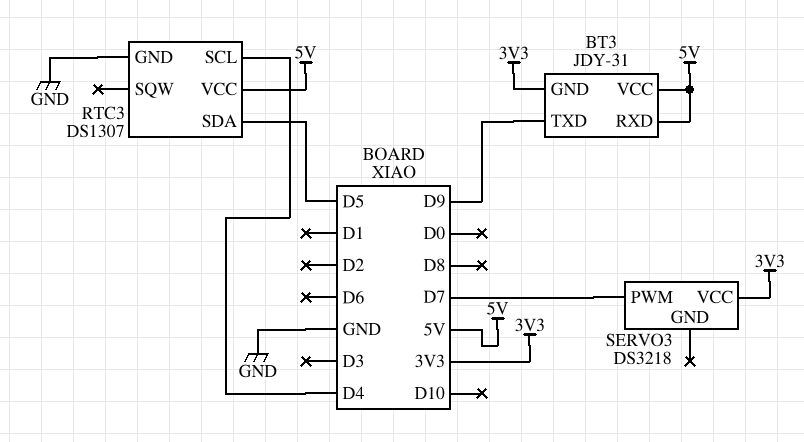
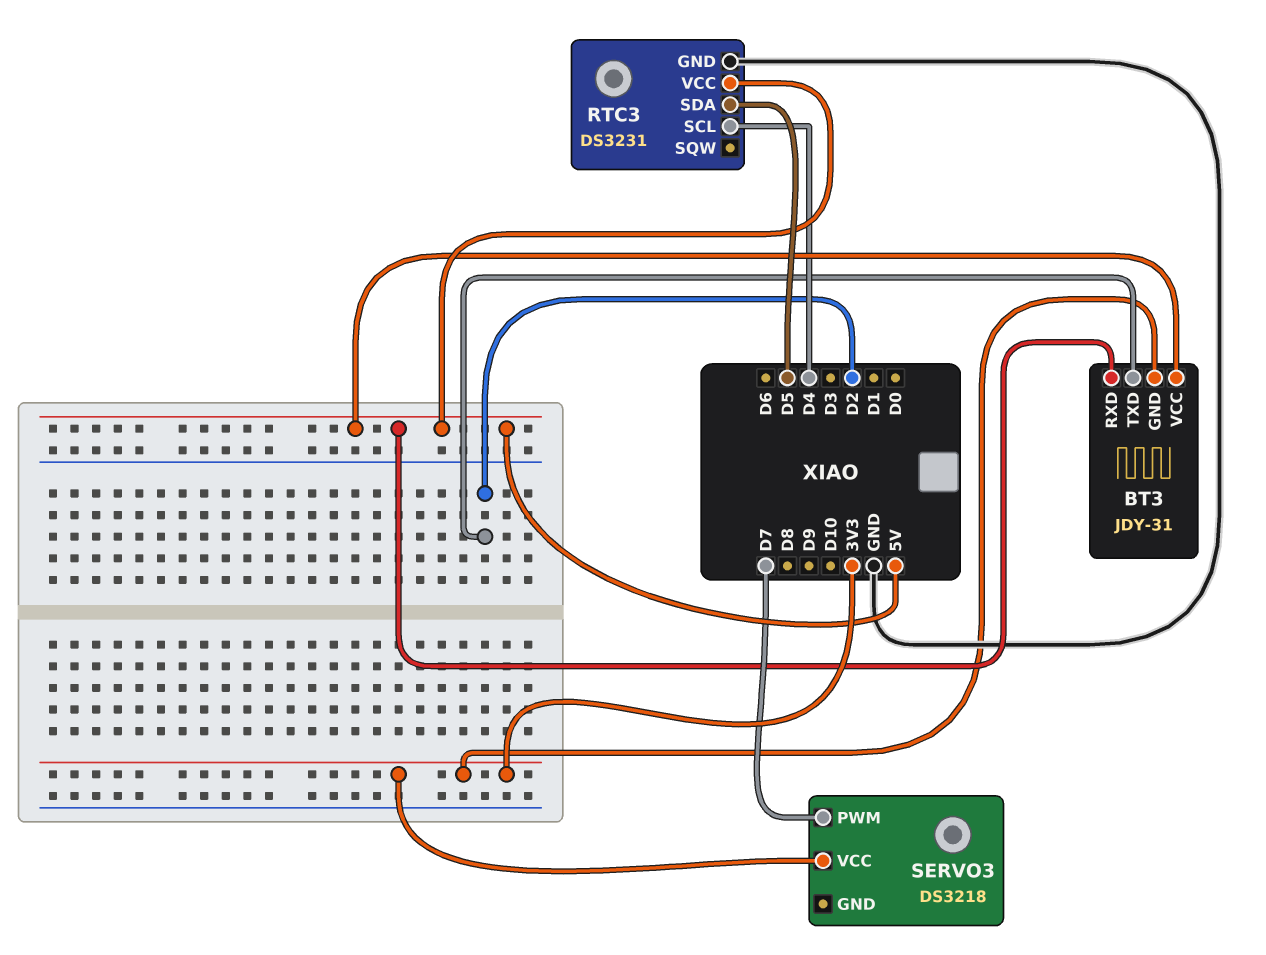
BT3 pin TXD: D9 -> D2
RTC3: DS1307 -> DS3231

